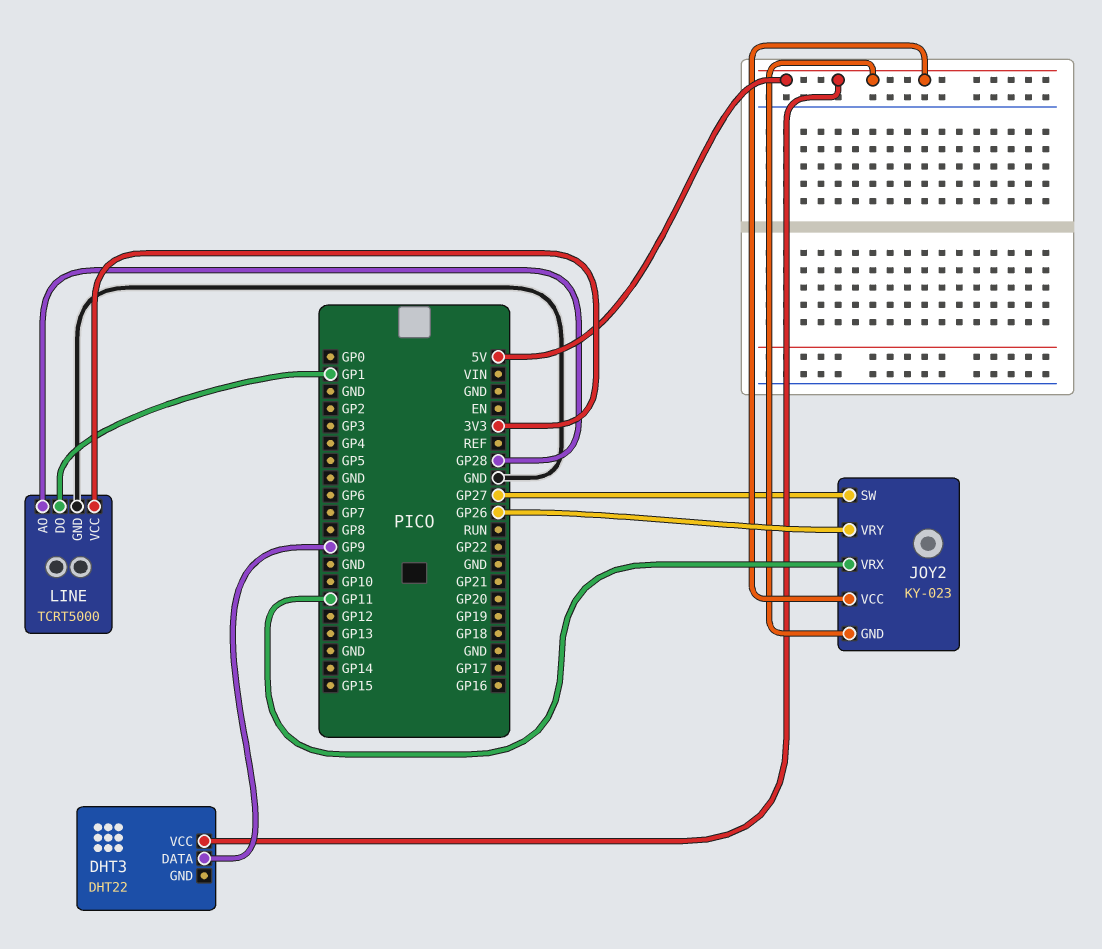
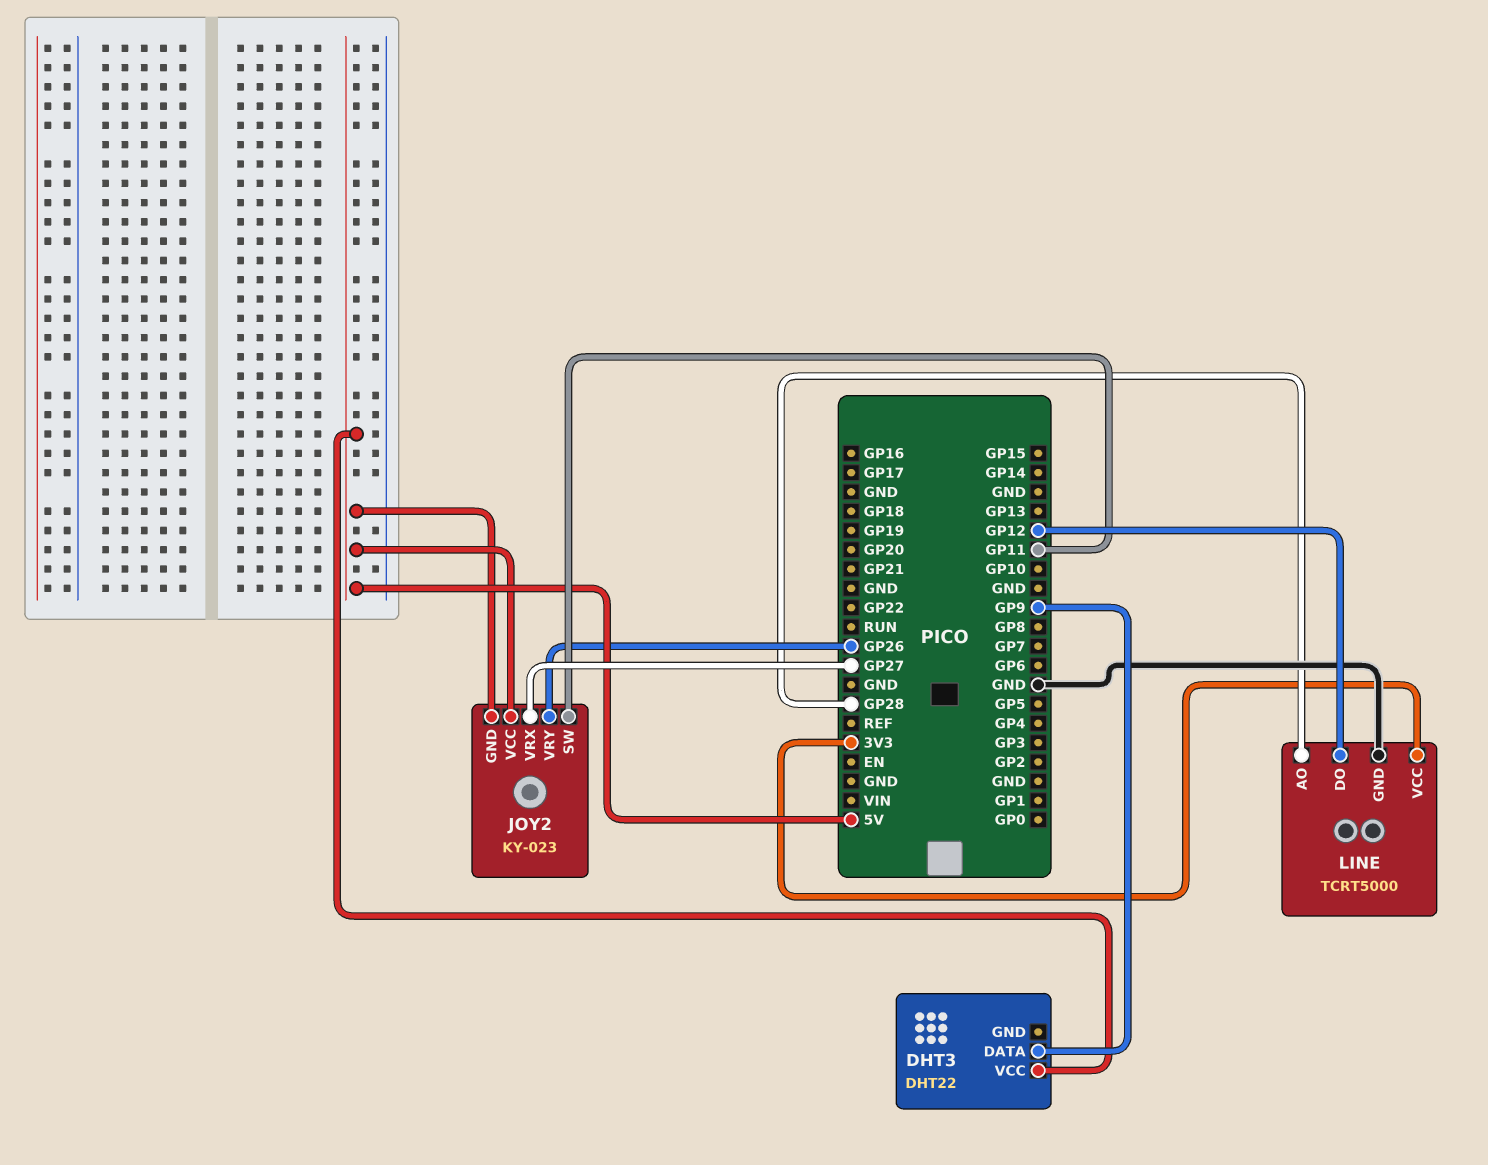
JOY2 pin SW: GP27 -> GP11
JOY2 pin VRX: GP11 -> GP27
LINE pin DO: GP1 -> GP12

